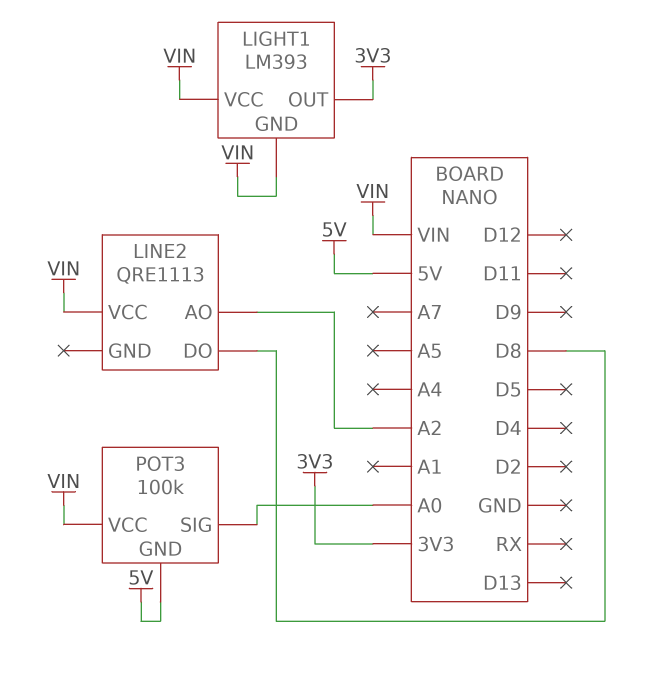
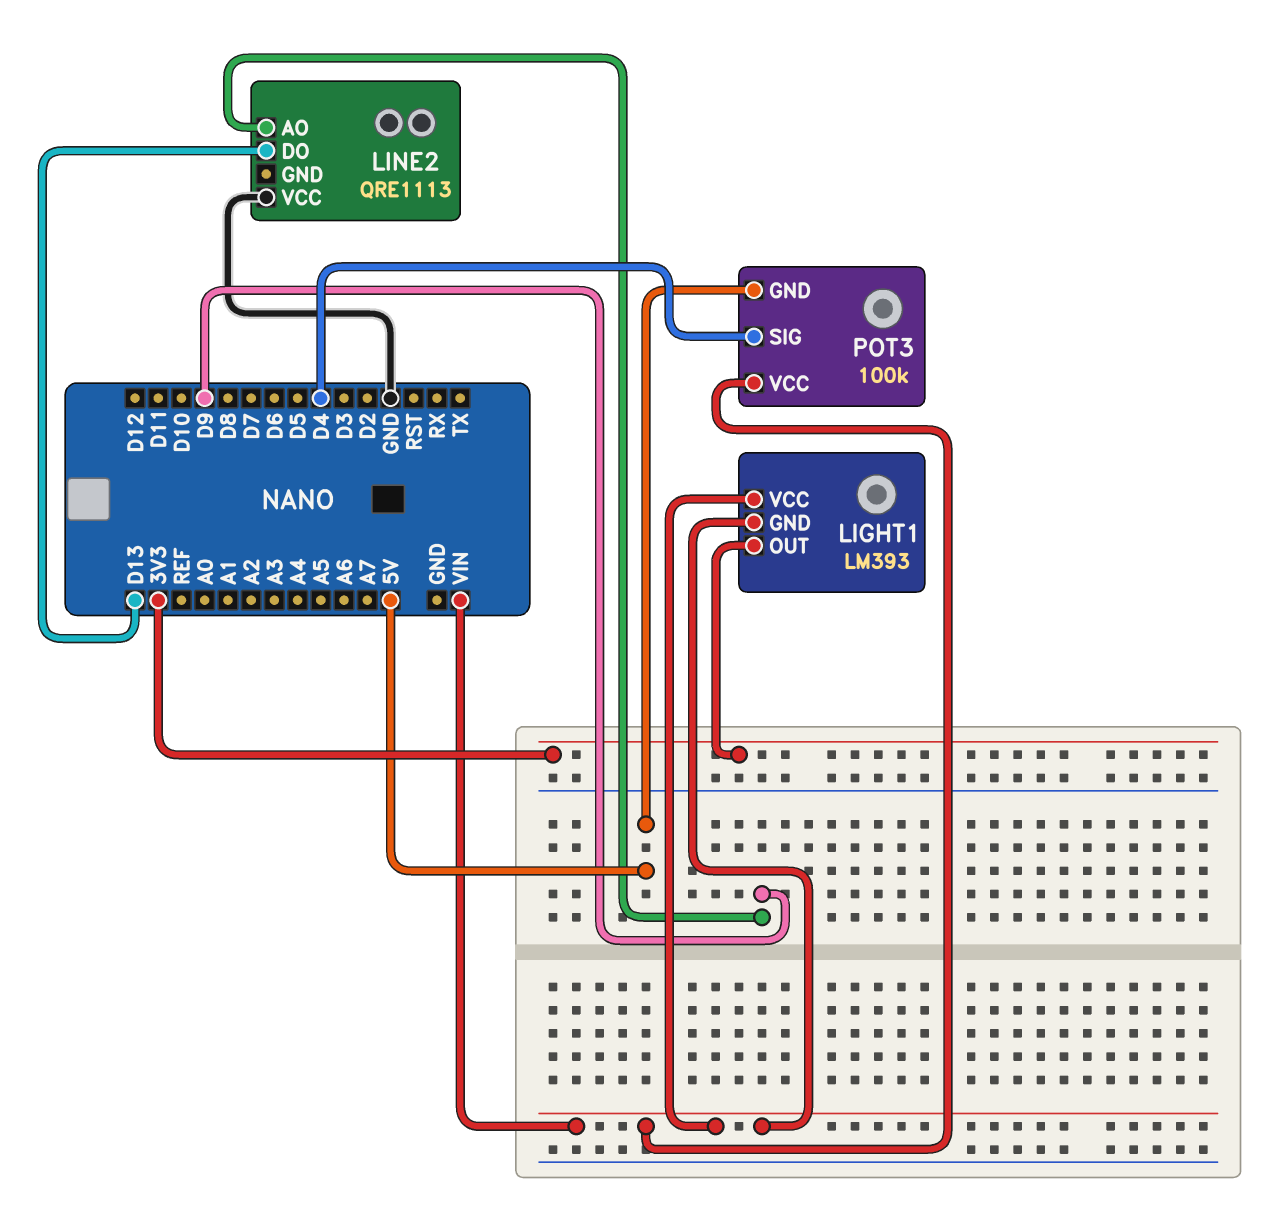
LINE2 pin AO: A2 -> D9
LINE2 pin DO: D8 -> D13
LINE2 pin VCC: VIN -> GND
POT3 pin SIG: A0 -> D4

